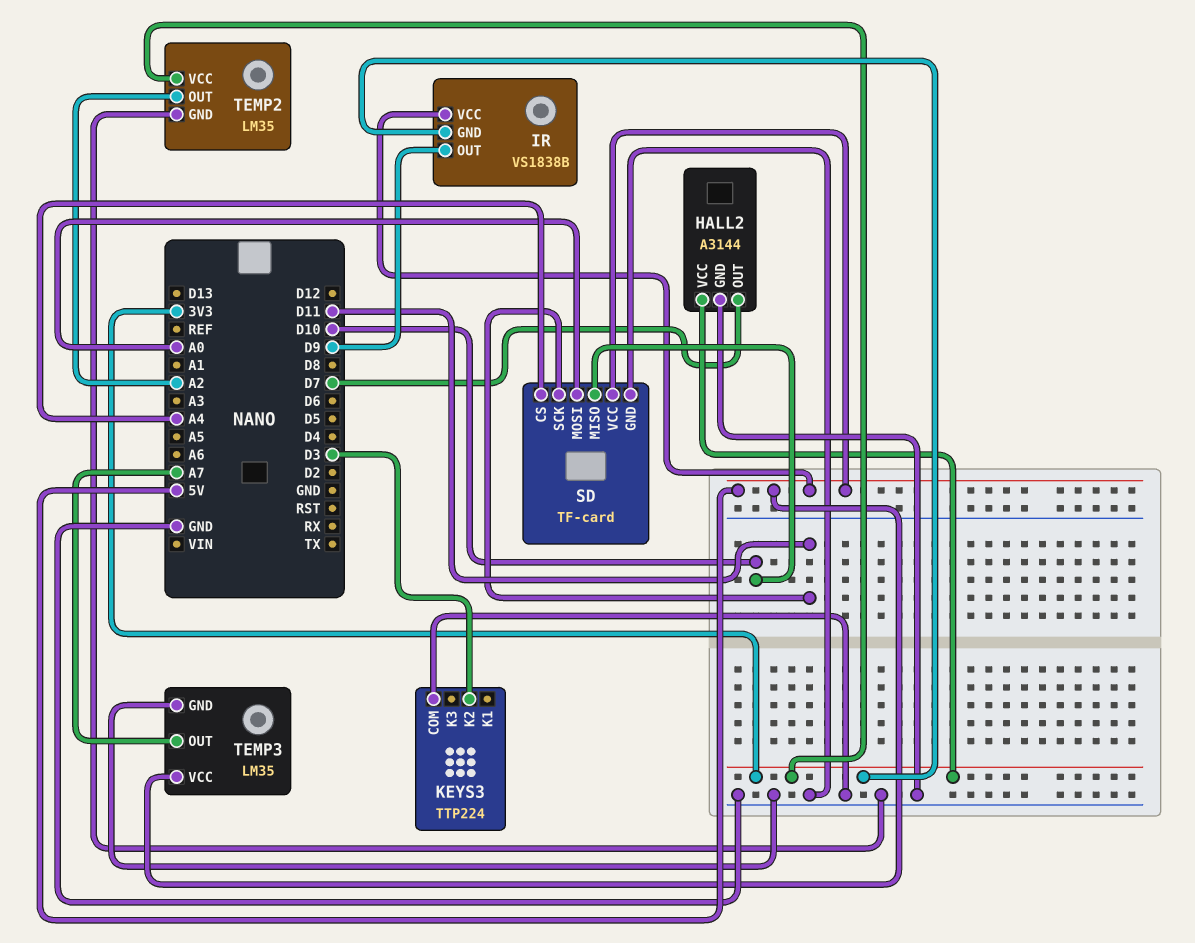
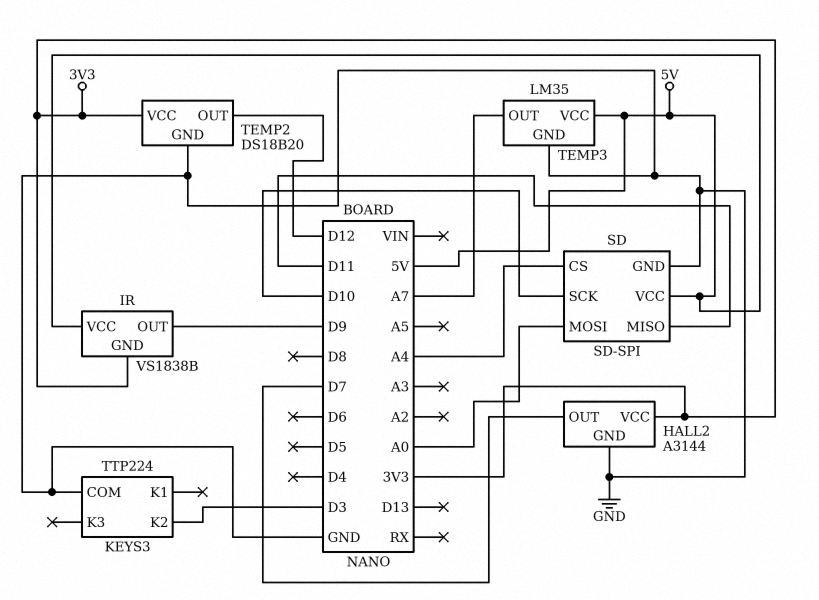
SD: TF-card -> SD-SPI
SD pin MISO: D10 -> D11
SD pin SCK: D11 -> D10
TEMP2: LM35 -> DS18B20
TEMP2 pin OUT: A2 -> D12

